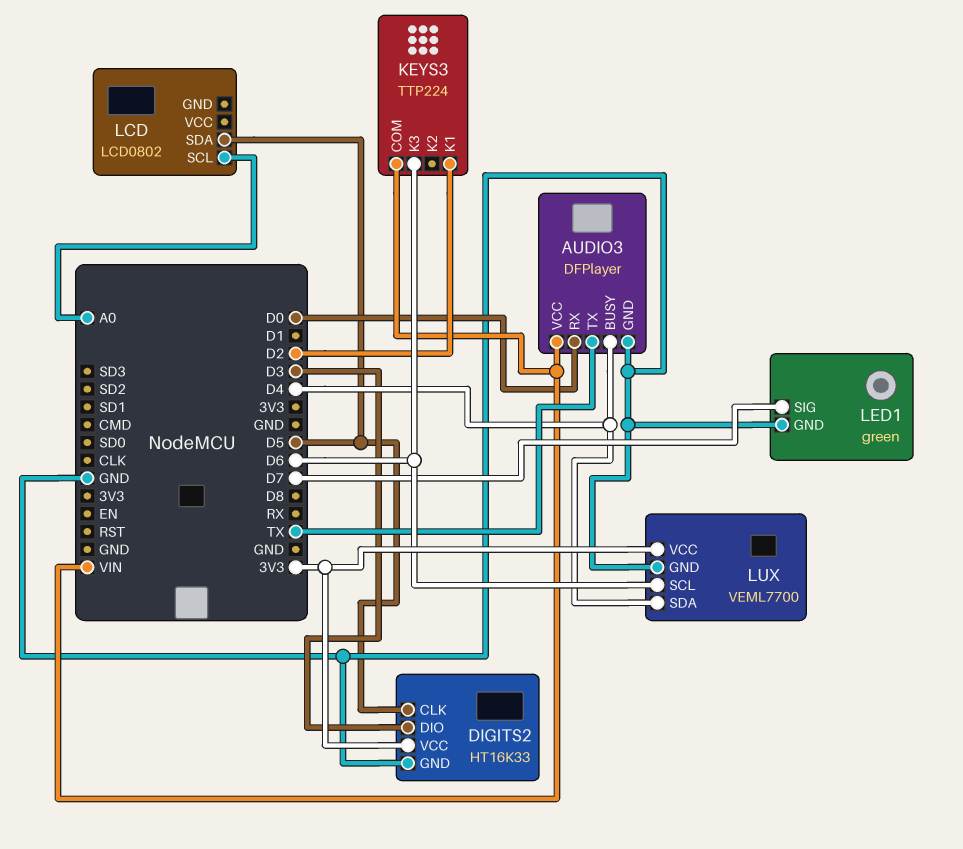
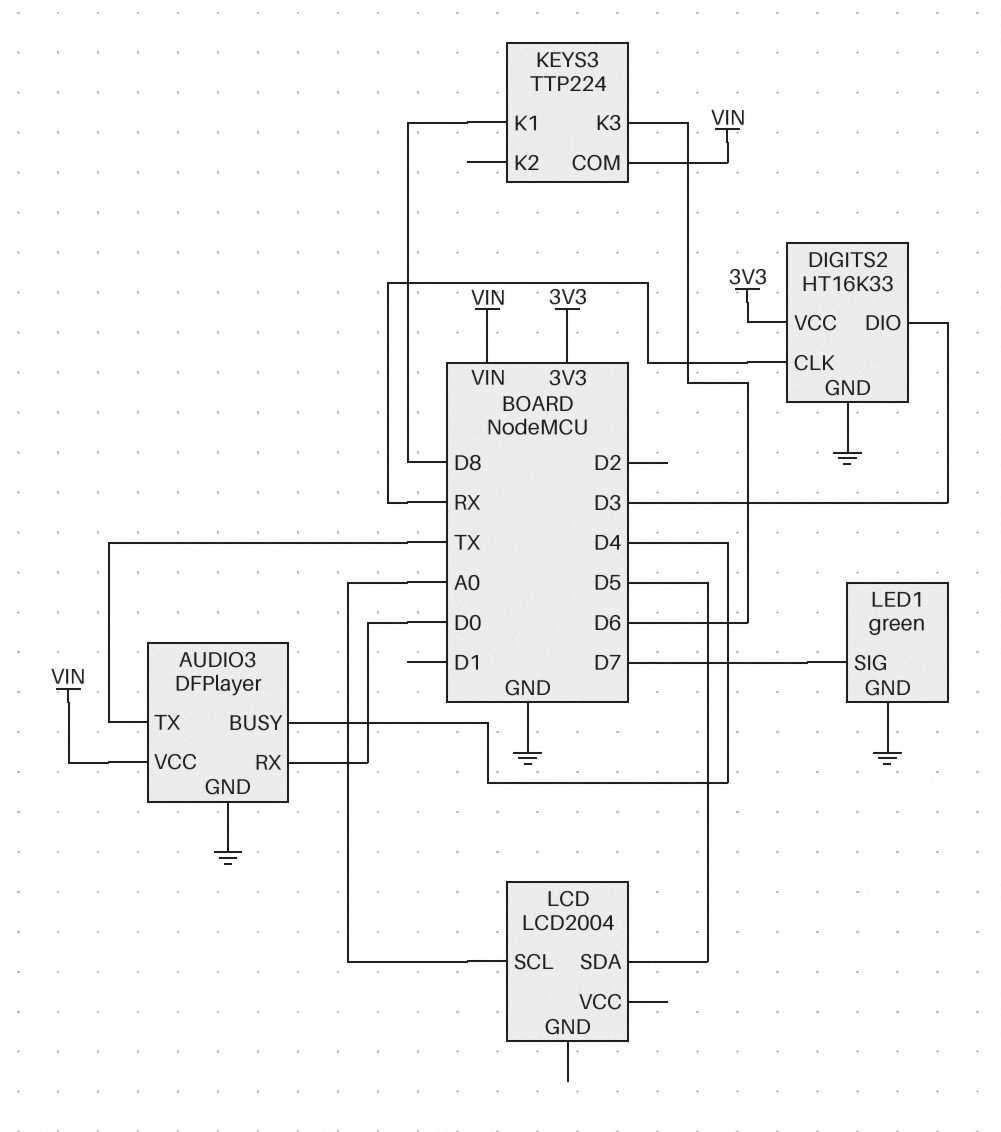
DIGITS2 pin CLK: D5 -> RX
KEYS3 pin K1: D2 -> D8
LCD: LCD0802 -> LCD2004
LUX: VEML7700 -> none
LUX pin GND: GND -> none
LUX pin SCL: D6 -> none
LUX pin SDA: D4 -> none
LUX pin VCC: 3V3 -> none

